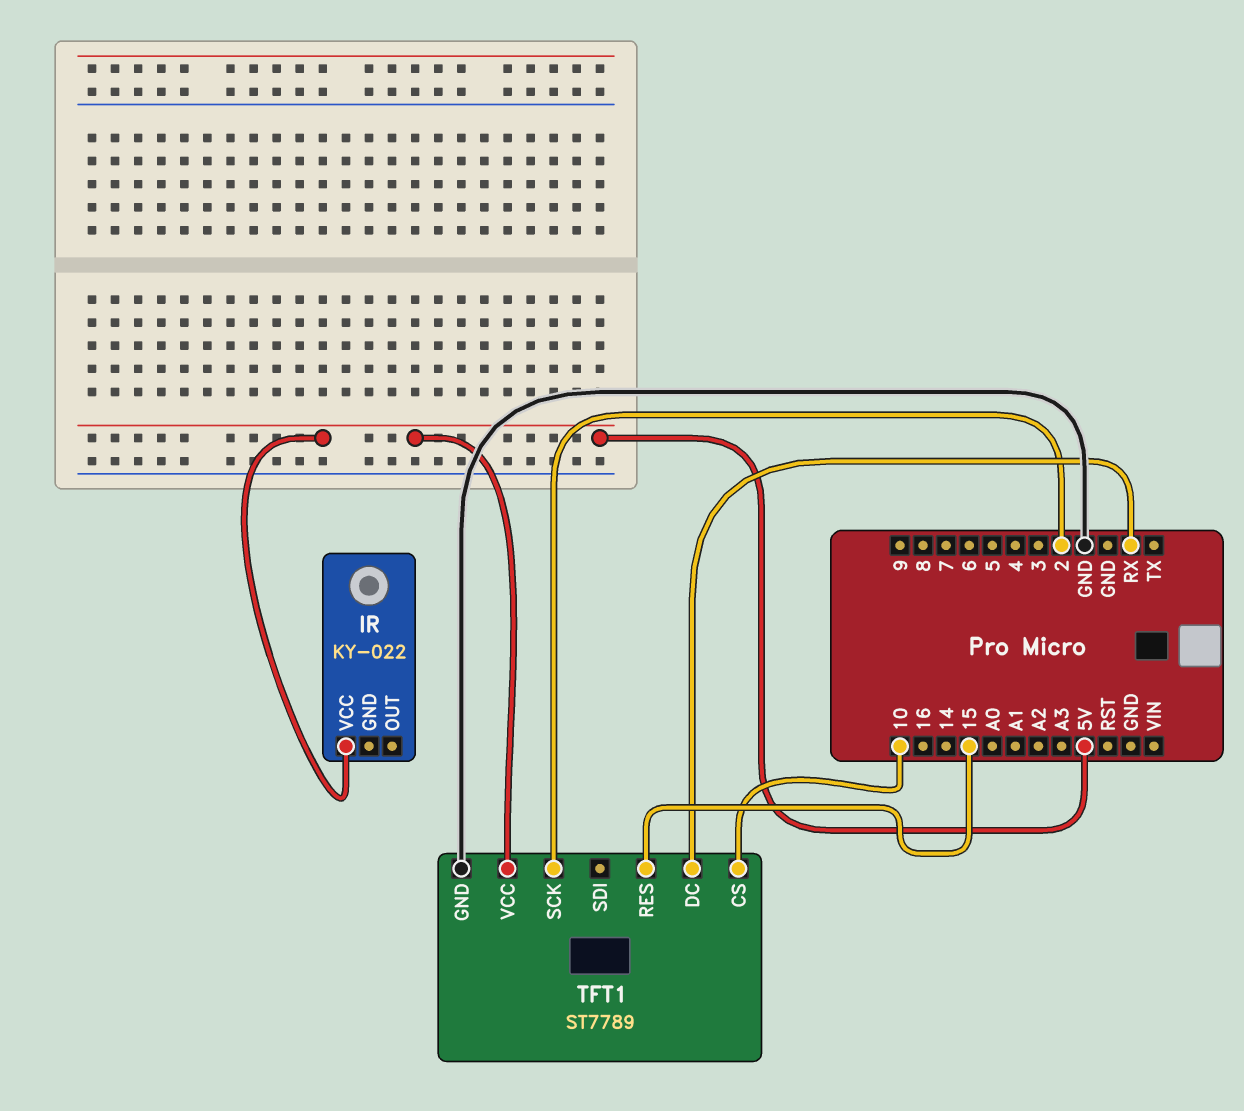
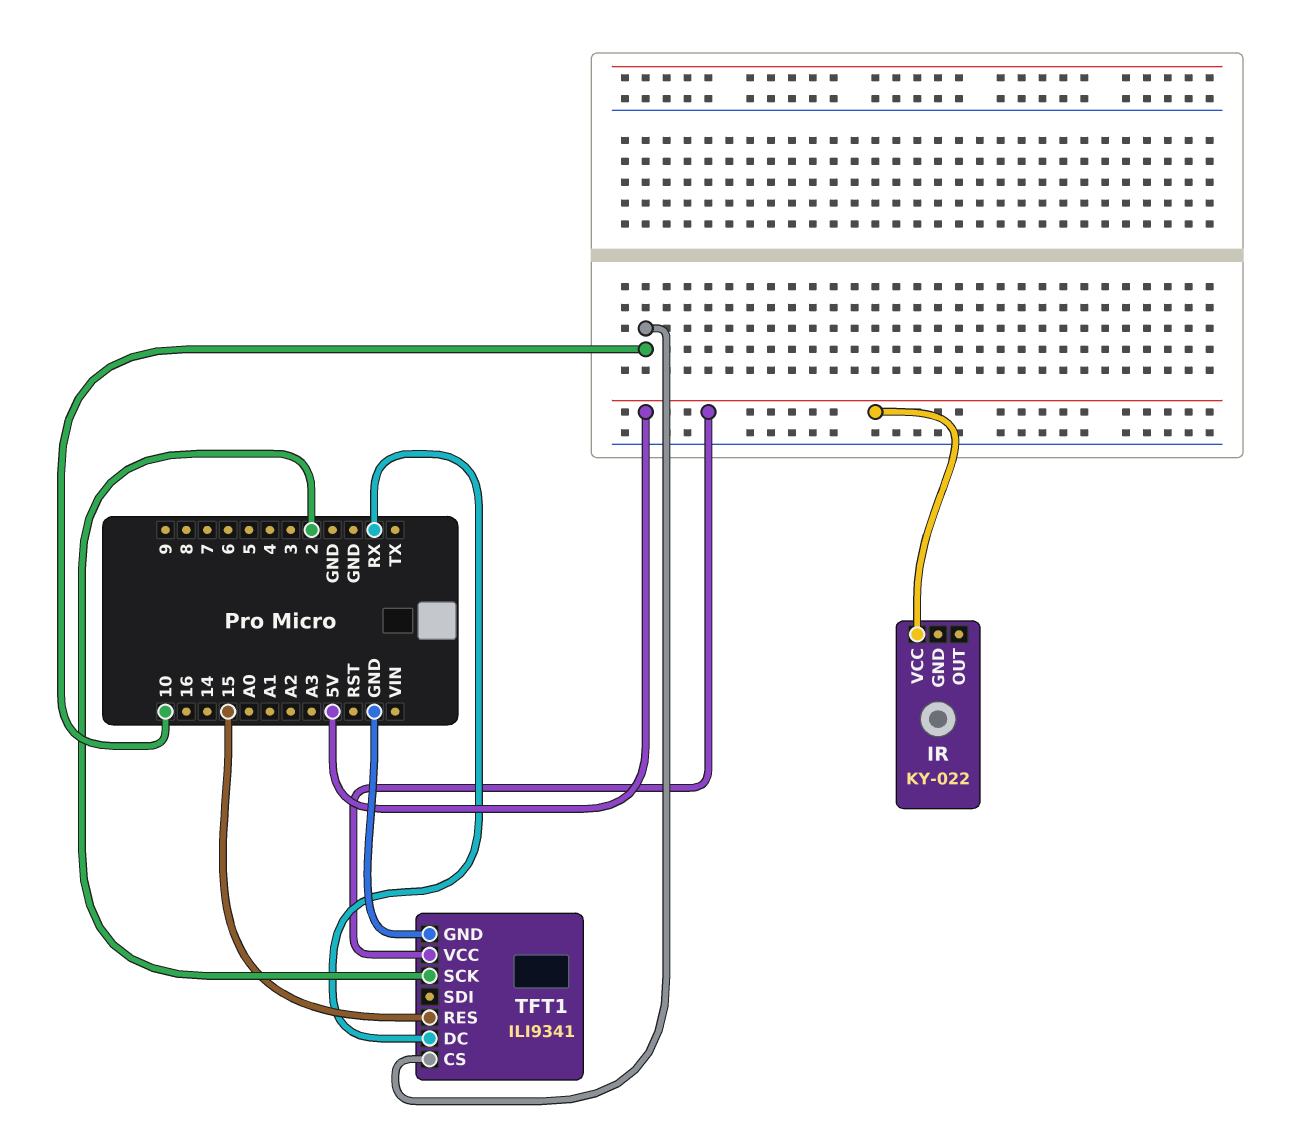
TFT1: ST7789 -> ILI9341

